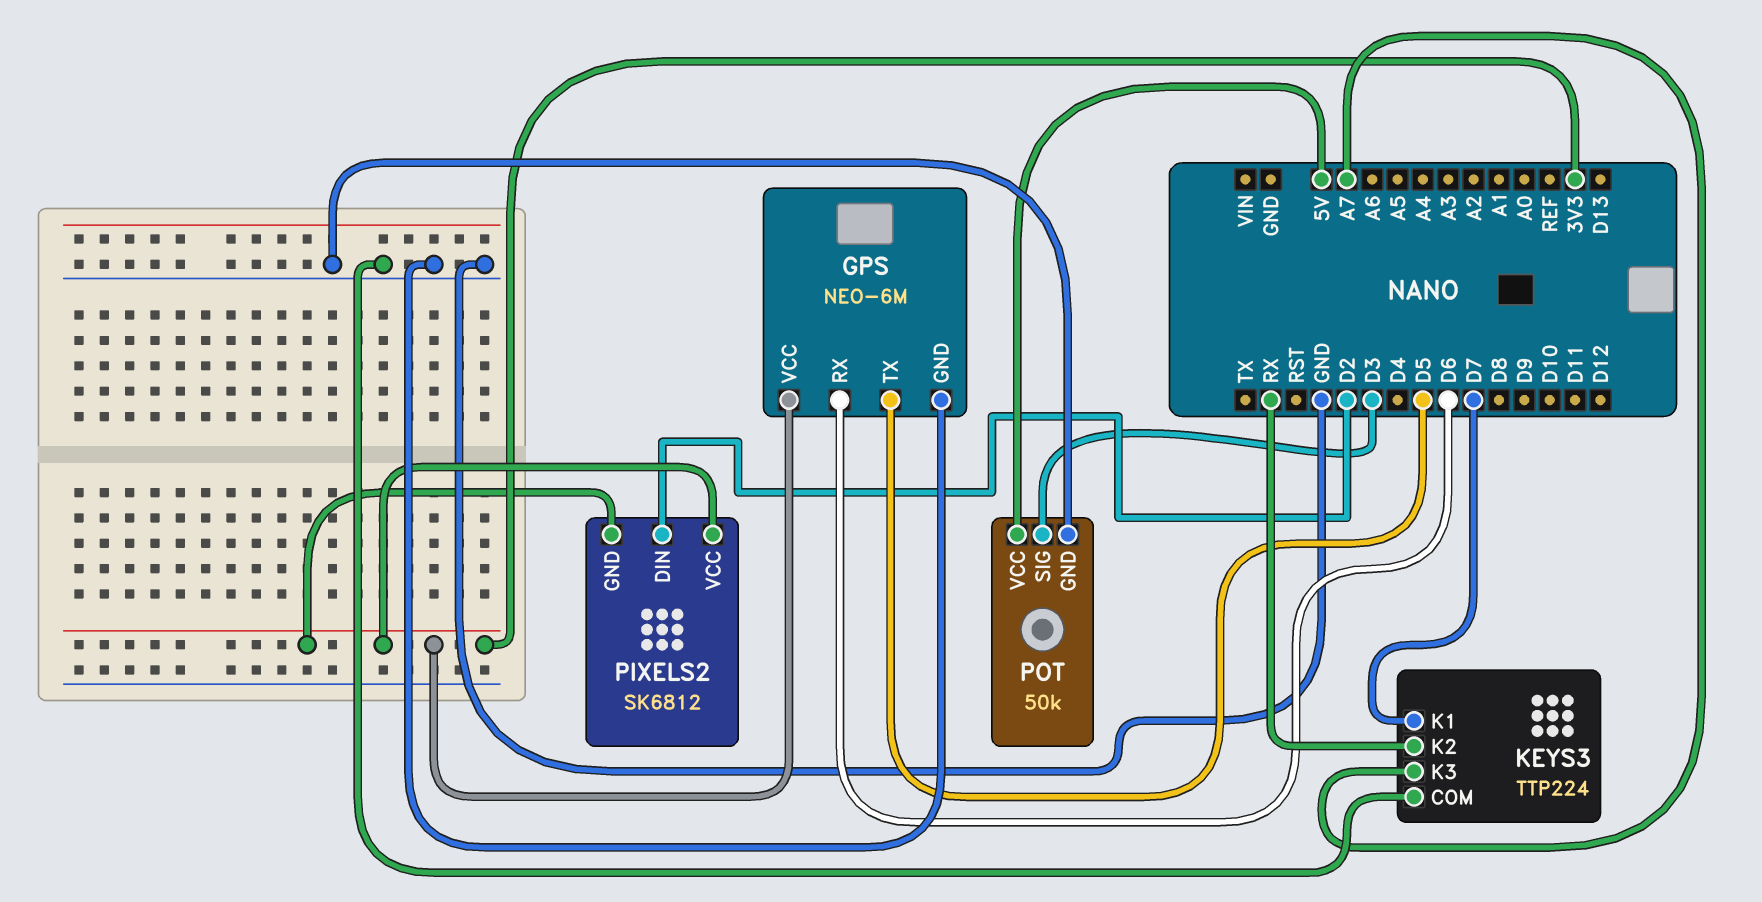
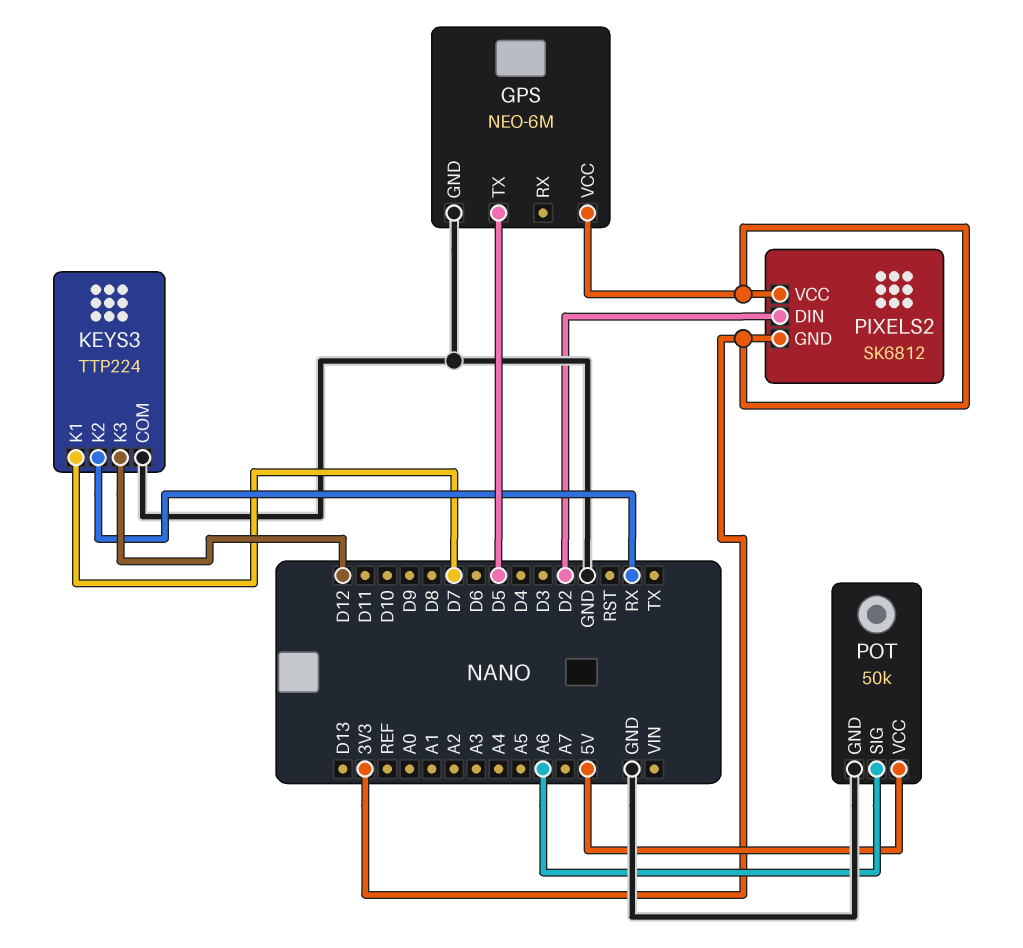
GPS pin RX: D6 -> none
KEYS3 pin K3: A7 -> D12
POT pin SIG: D3 -> A6

